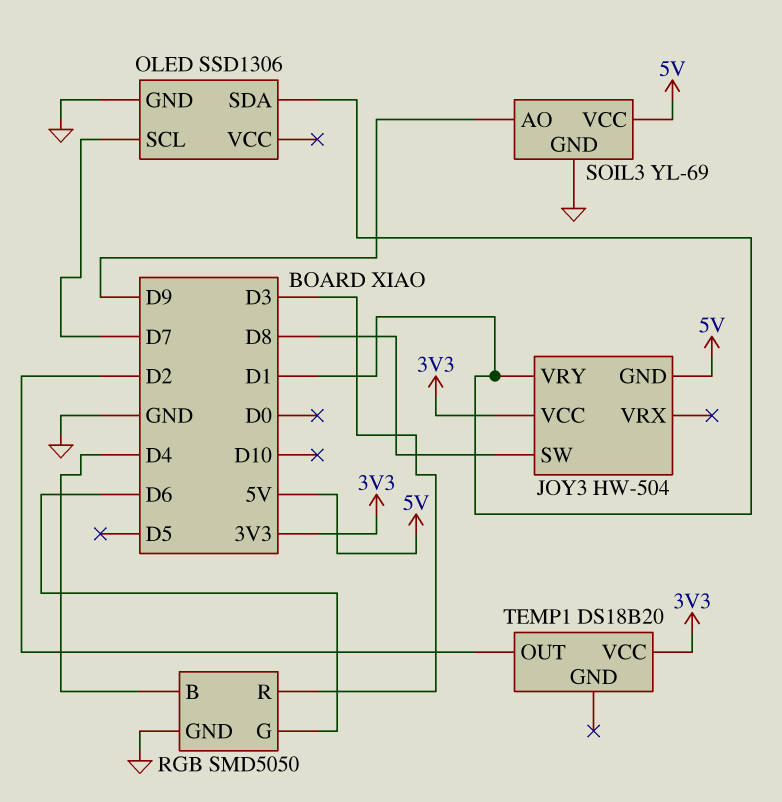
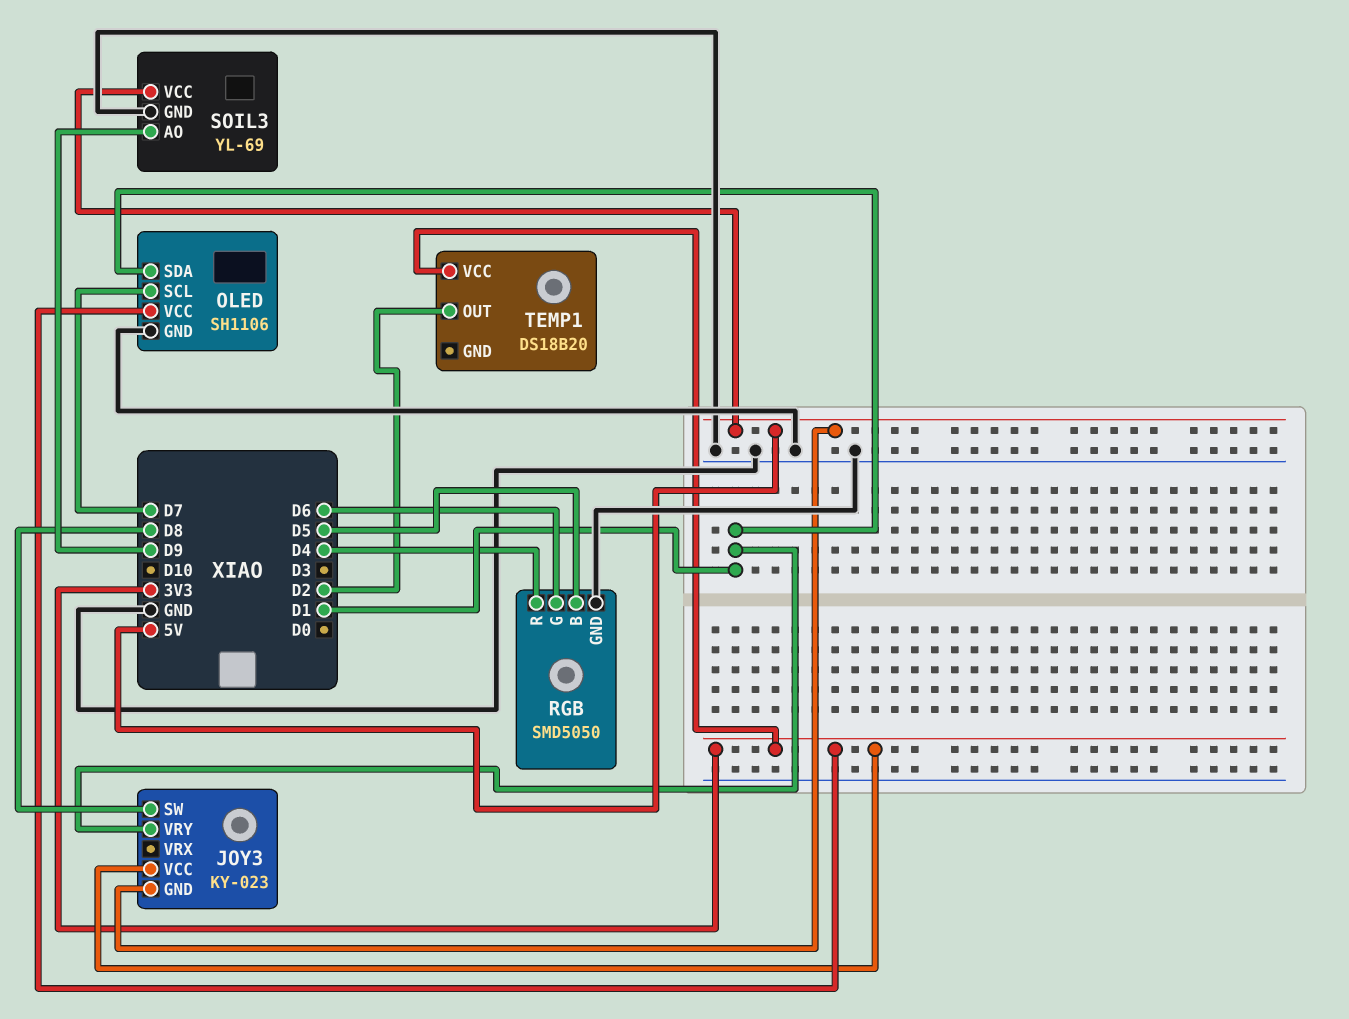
JOY3: HW-504 -> KY-023
OLED: SSD1306 -> SH1106
OLED pin VCC: none -> 3V3
RGB pin B: D4 -> D5
RGB pin R: D3 -> D4

